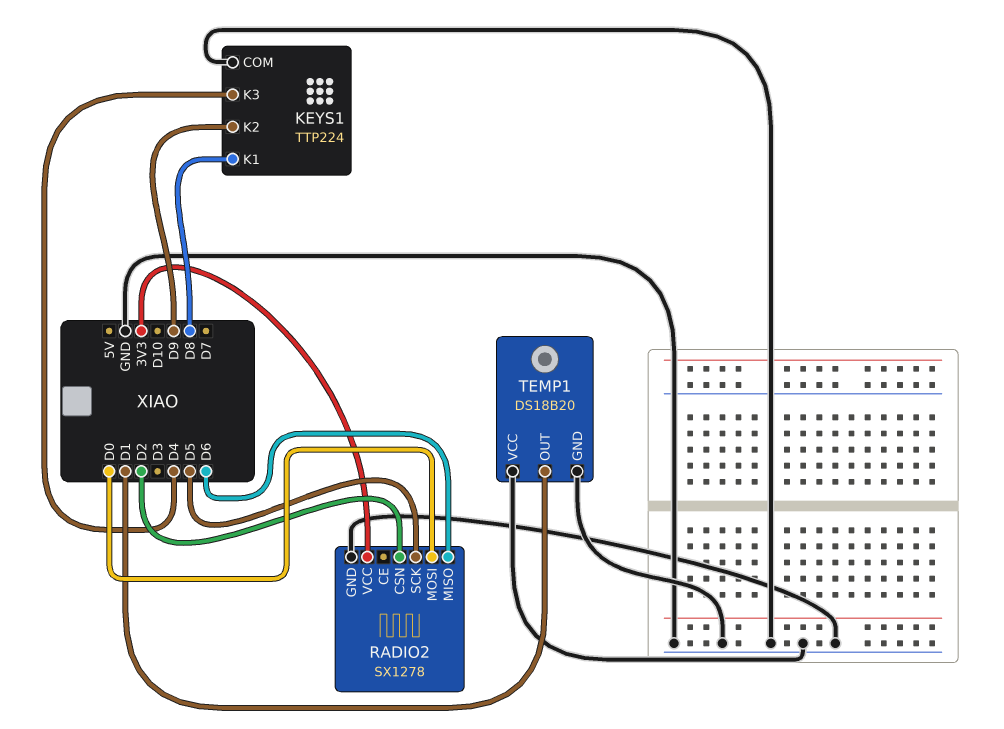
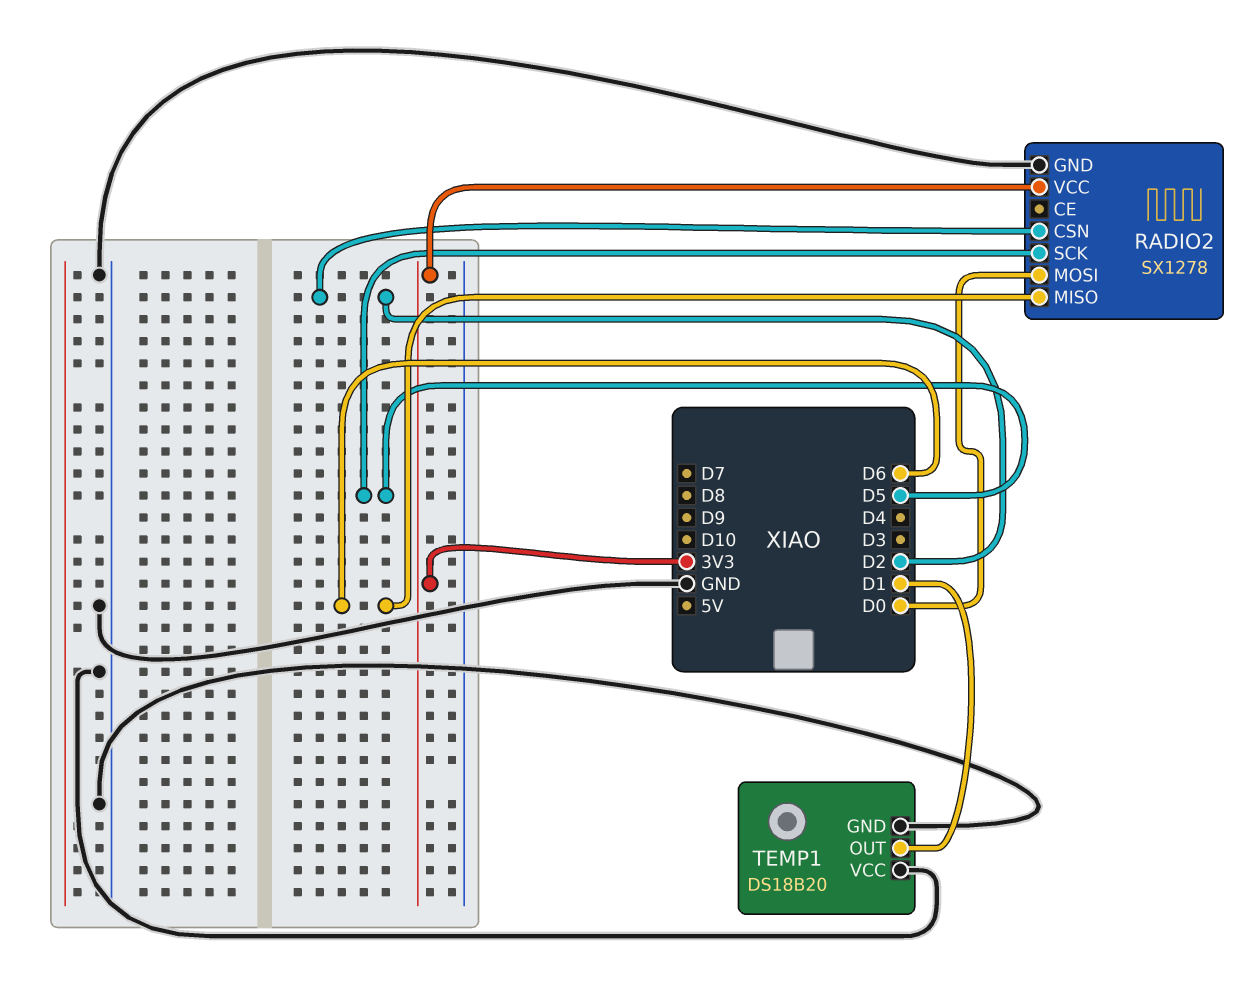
KEYS1: TTP224 -> none
KEYS1 pin COM: GND -> none
KEYS1 pin K1: D8 -> none
KEYS1 pin K2: D9 -> none
KEYS1 pin K3: D4 -> none

